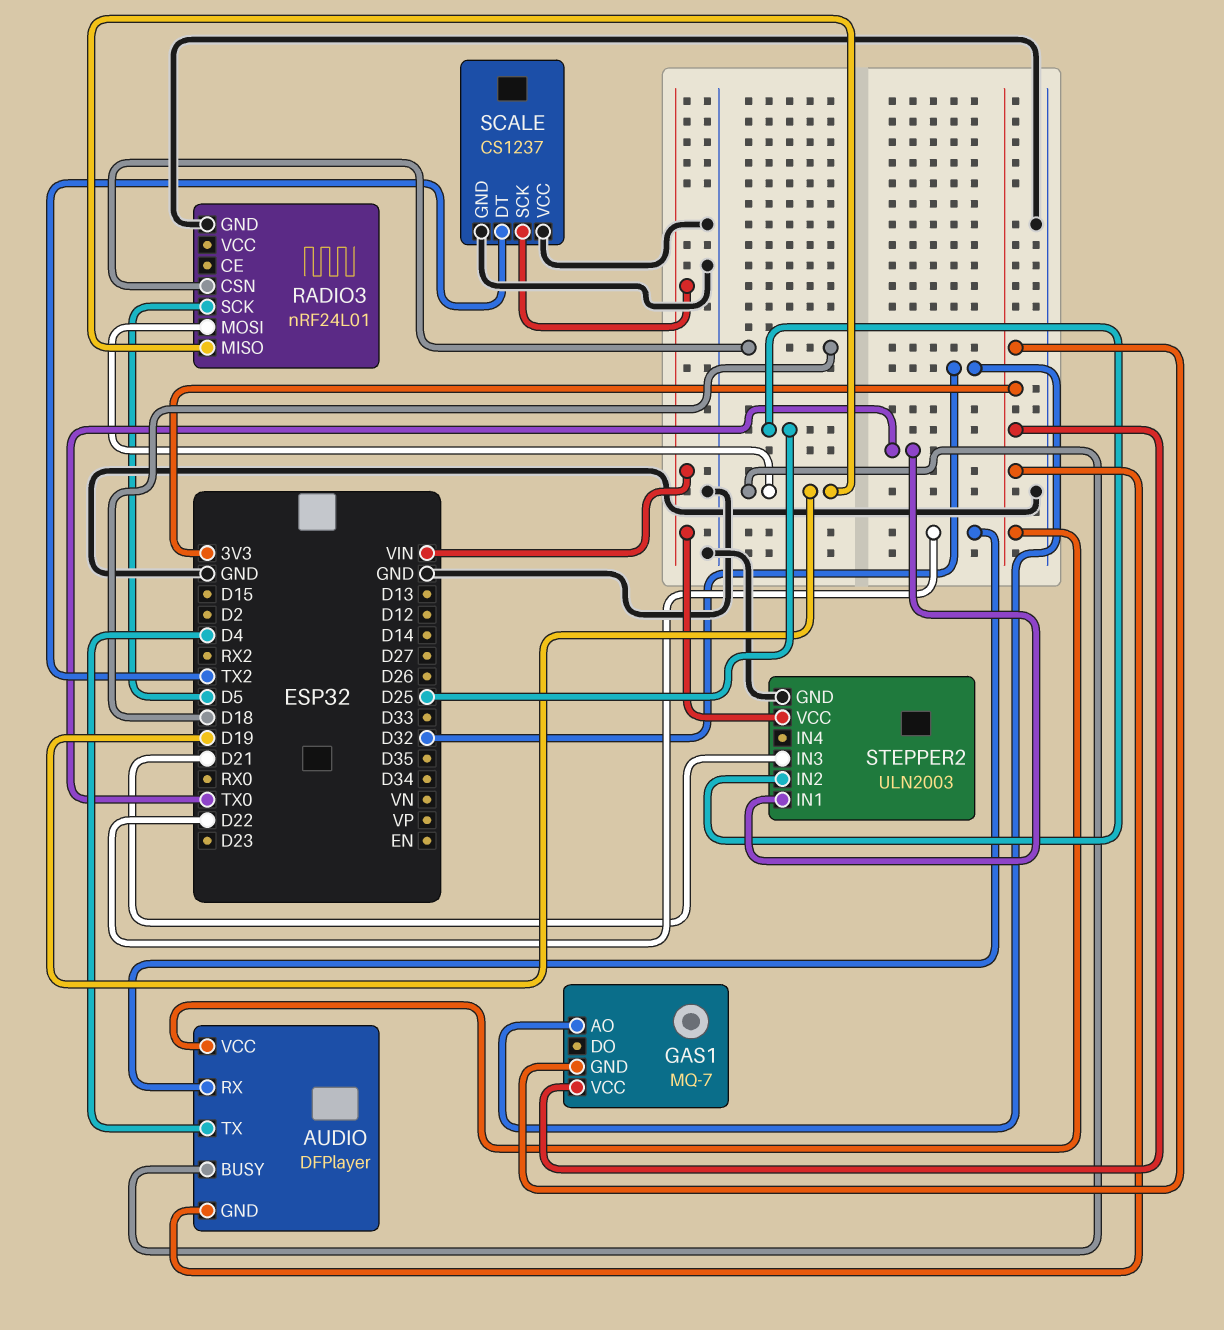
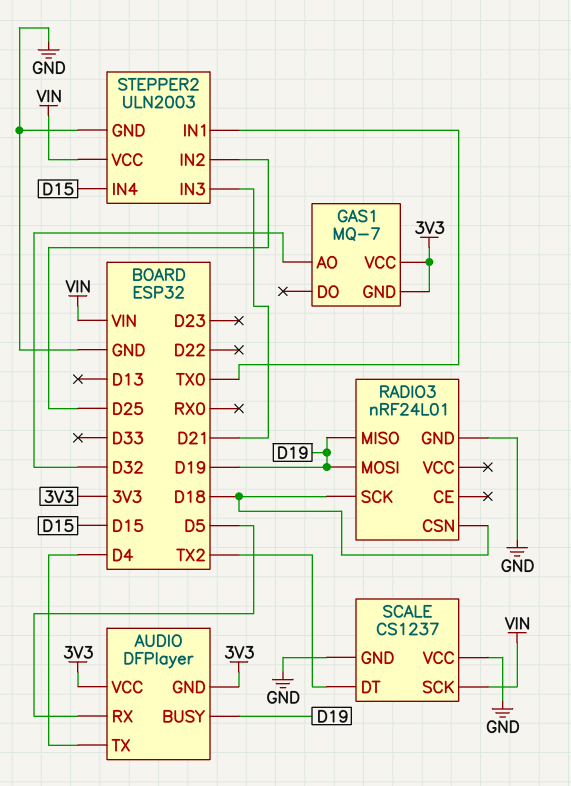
AUDIO pin RX: D22 -> D5
RADIO3 pin SCK: D5 -> D18
STEPPER2 pin IN4: none -> D15

